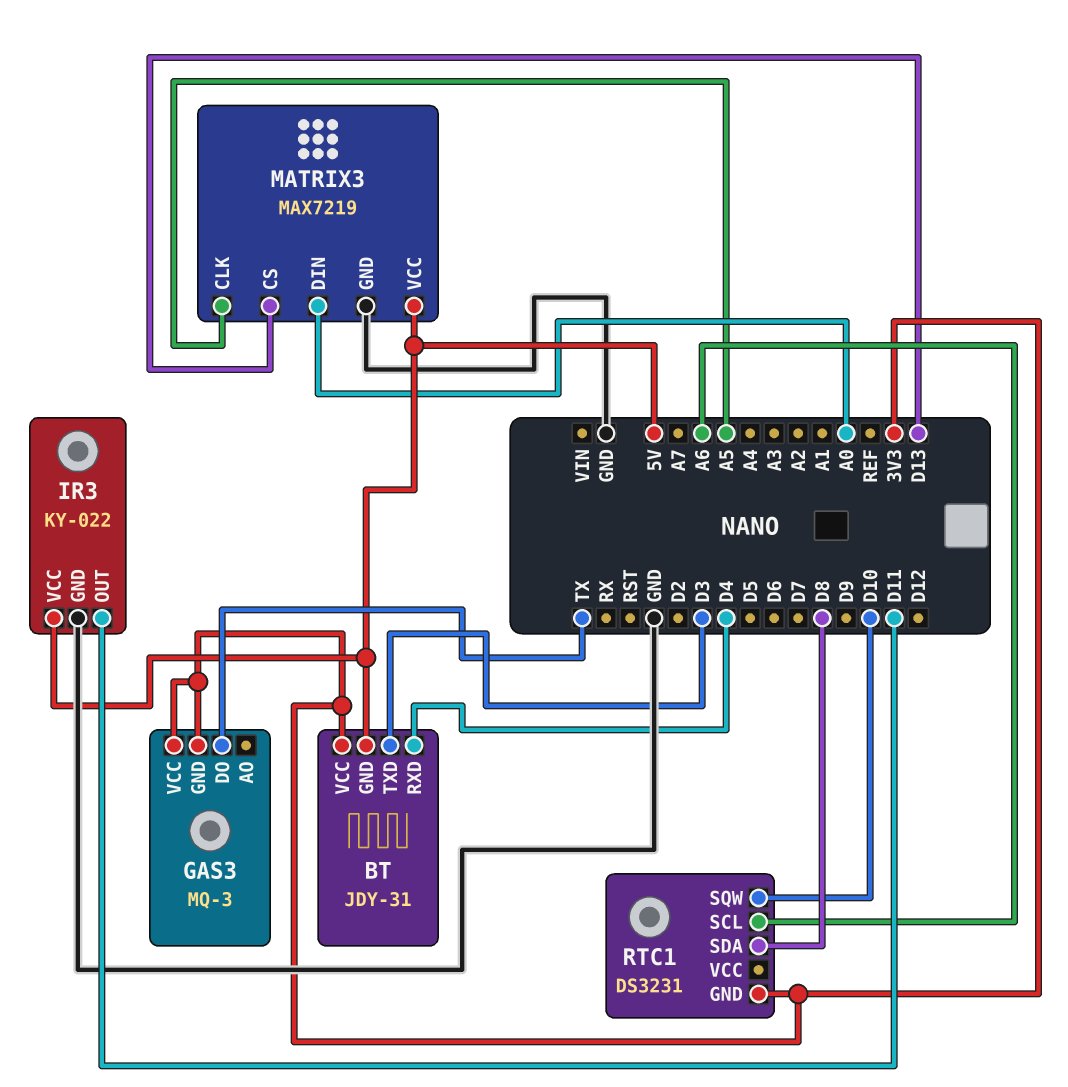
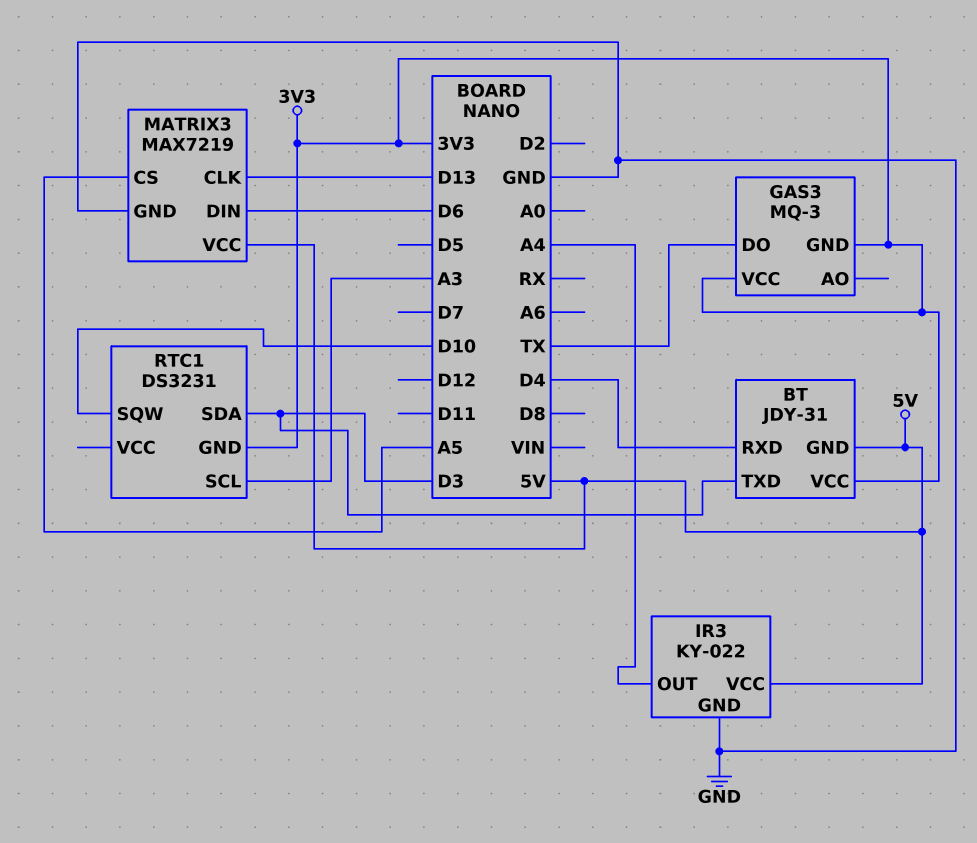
IR3 pin OUT: D11 -> A4
MATRIX3 pin CLK: A5 -> D13
MATRIX3 pin CS: D13 -> A5
MATRIX3 pin DIN: A0 -> D6
RTC1 pin SCL: A6 -> A3
RTC1 pin SDA: D8 -> D3

